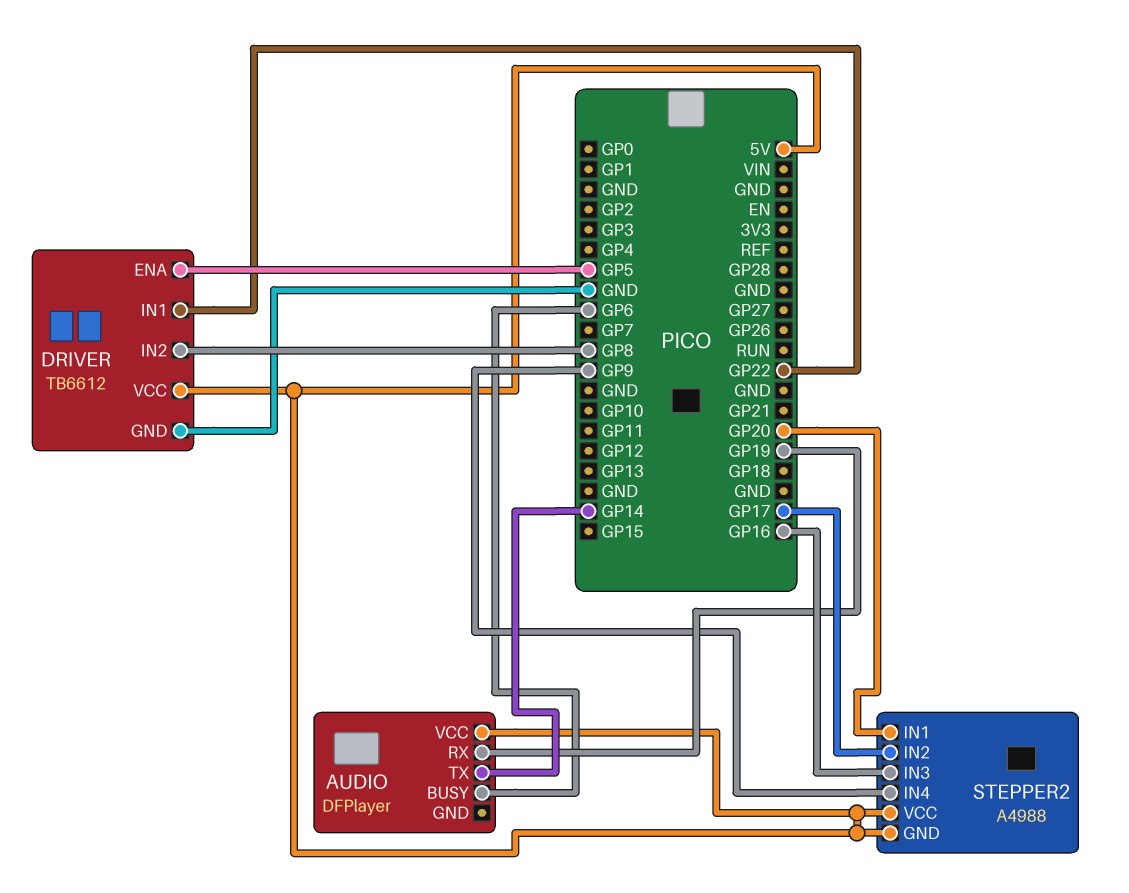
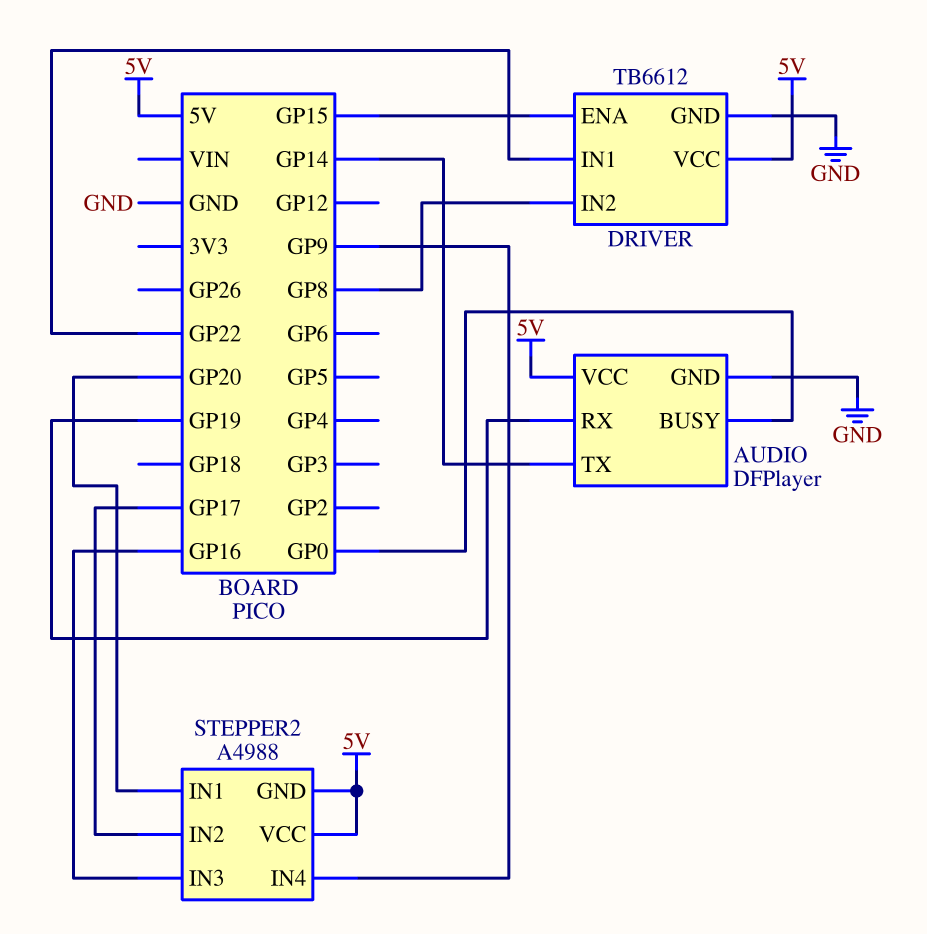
AUDIO pin BUSY: GP6 -> GP0
AUDIO pin GND: none -> GND
DRIVER pin ENA: GP5 -> GP15

